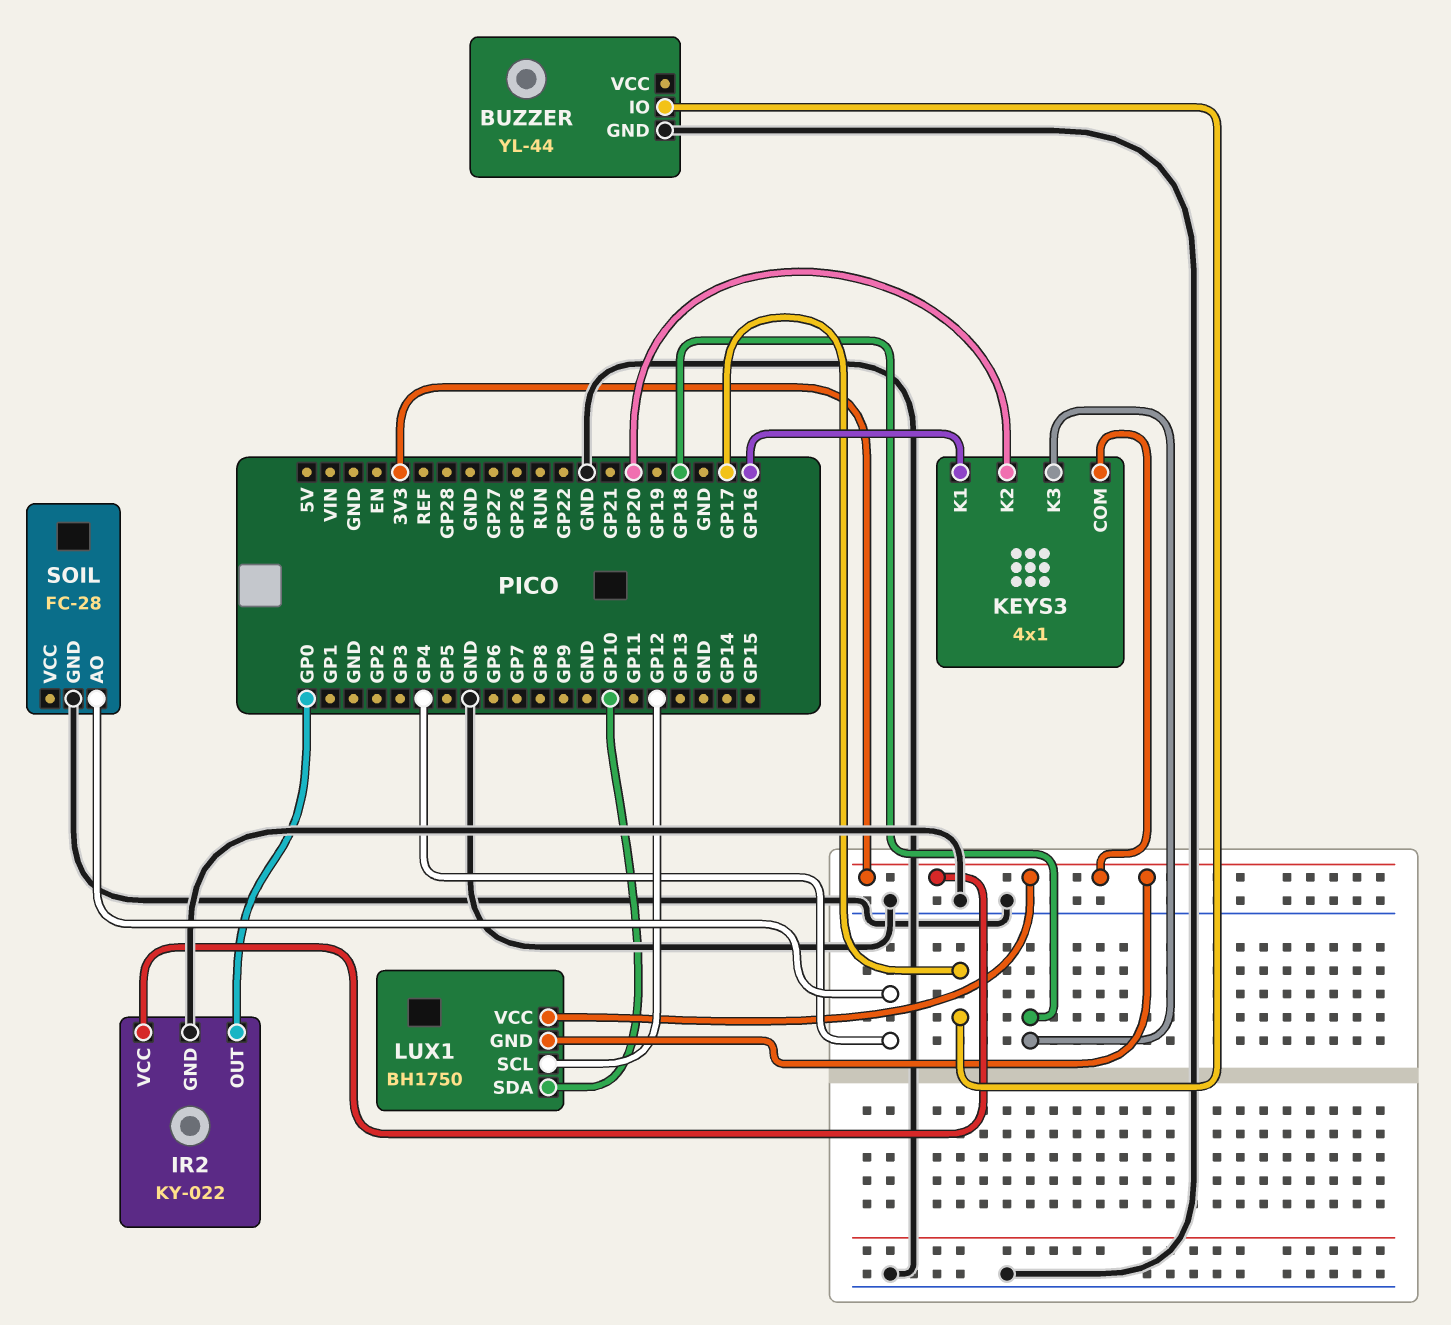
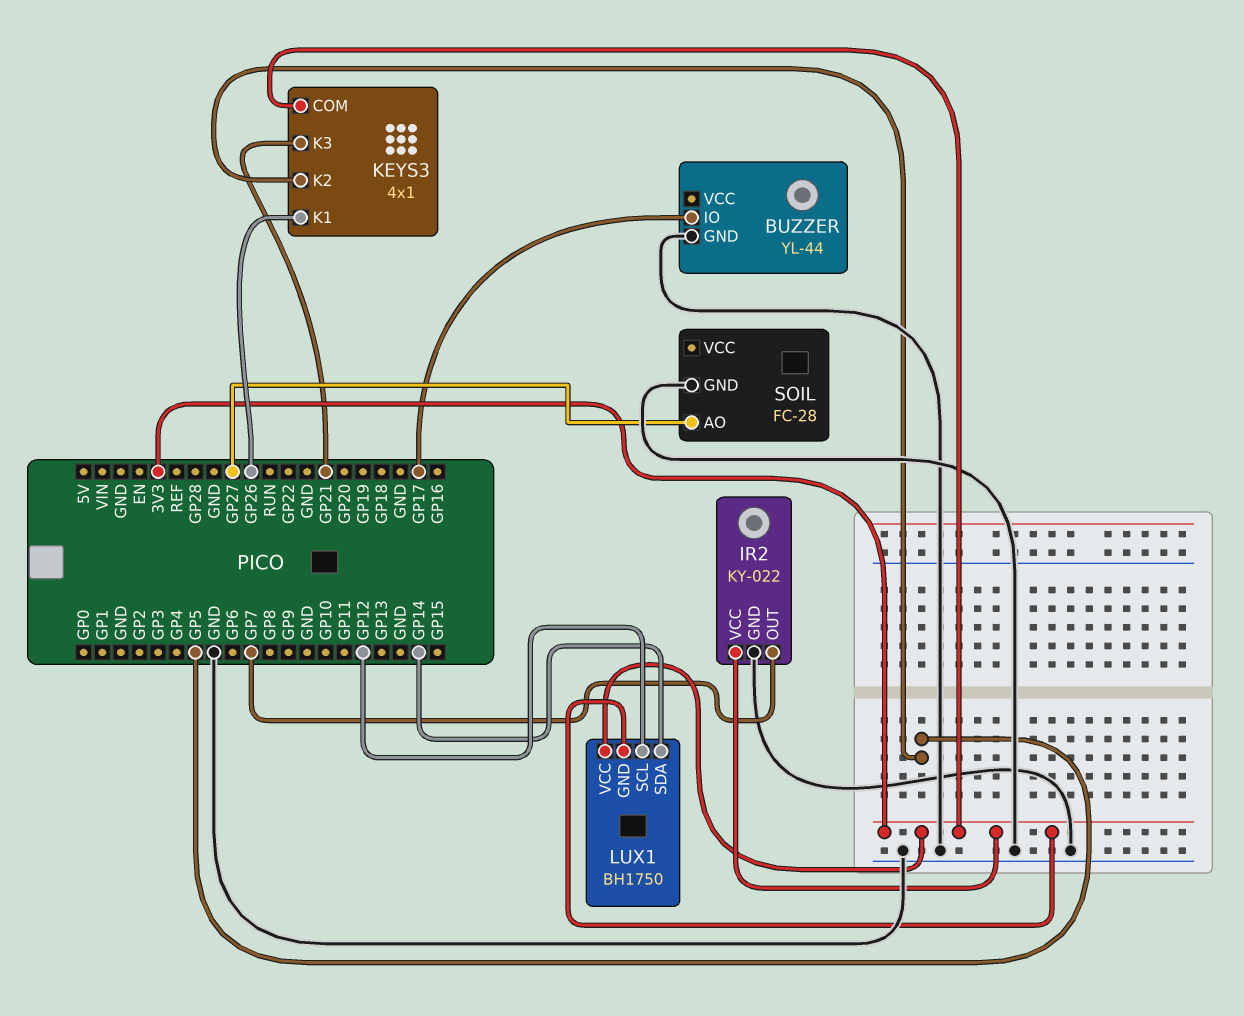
IR2 pin OUT: GP0 -> GP7
KEYS3 pin K1: GP16 -> GP26
KEYS3 pin K2: GP20 -> GP5
KEYS3 pin K3: GP18 -> GP21
LUX1 pin SDA: GP10 -> GP14
SOIL pin AO: GP4 -> GP27

